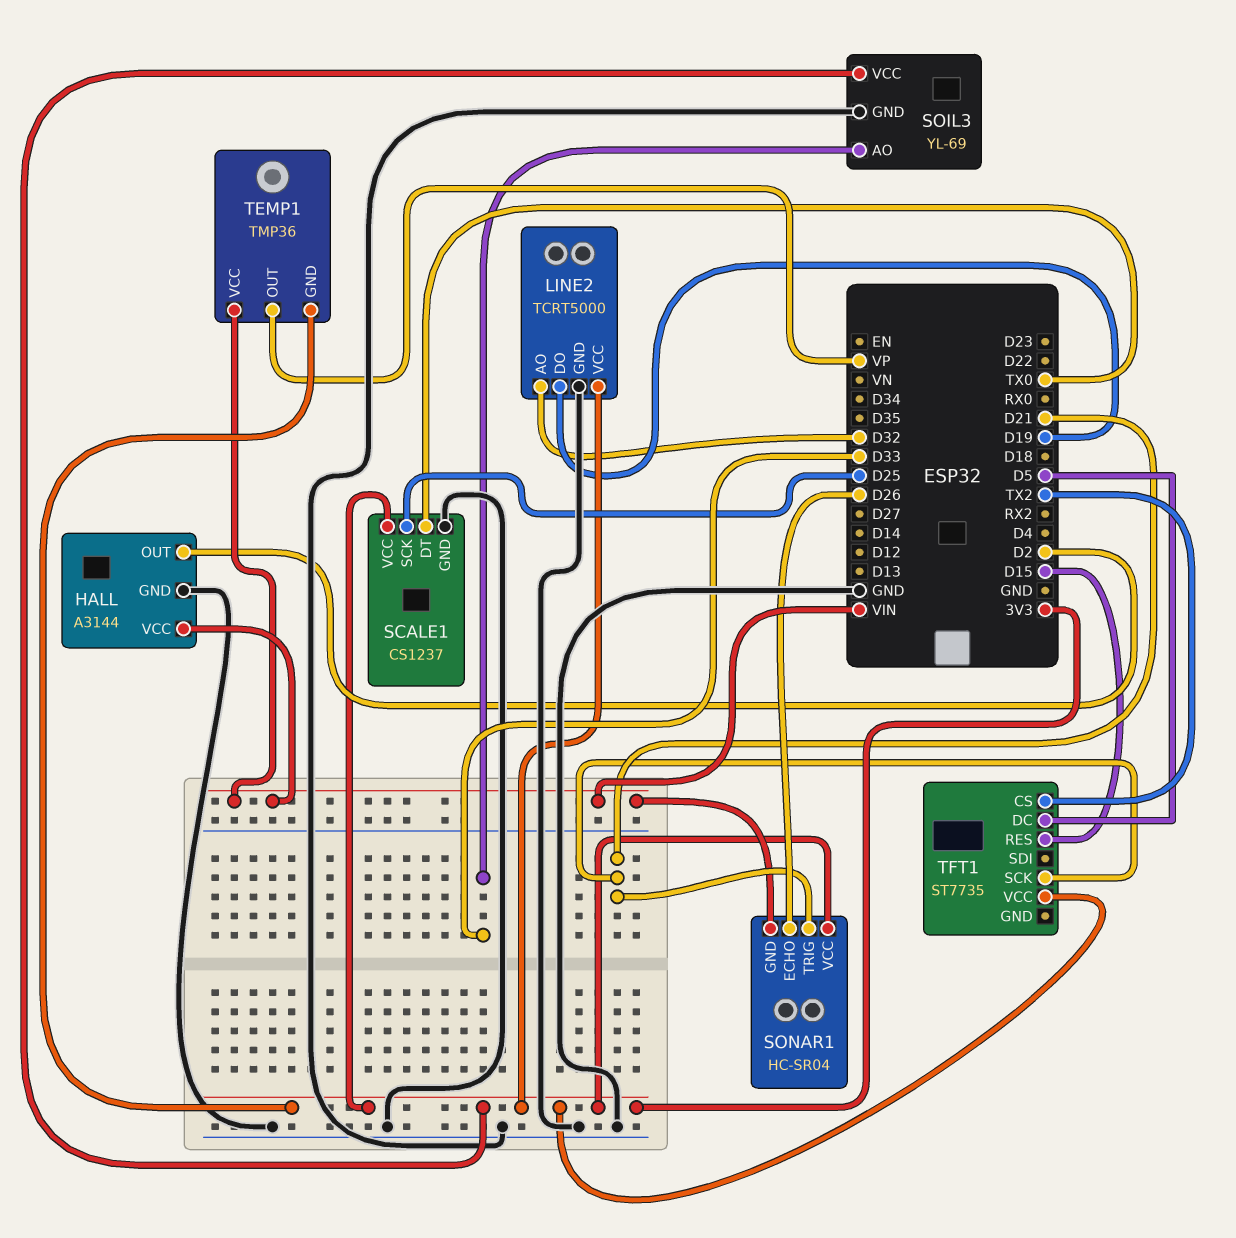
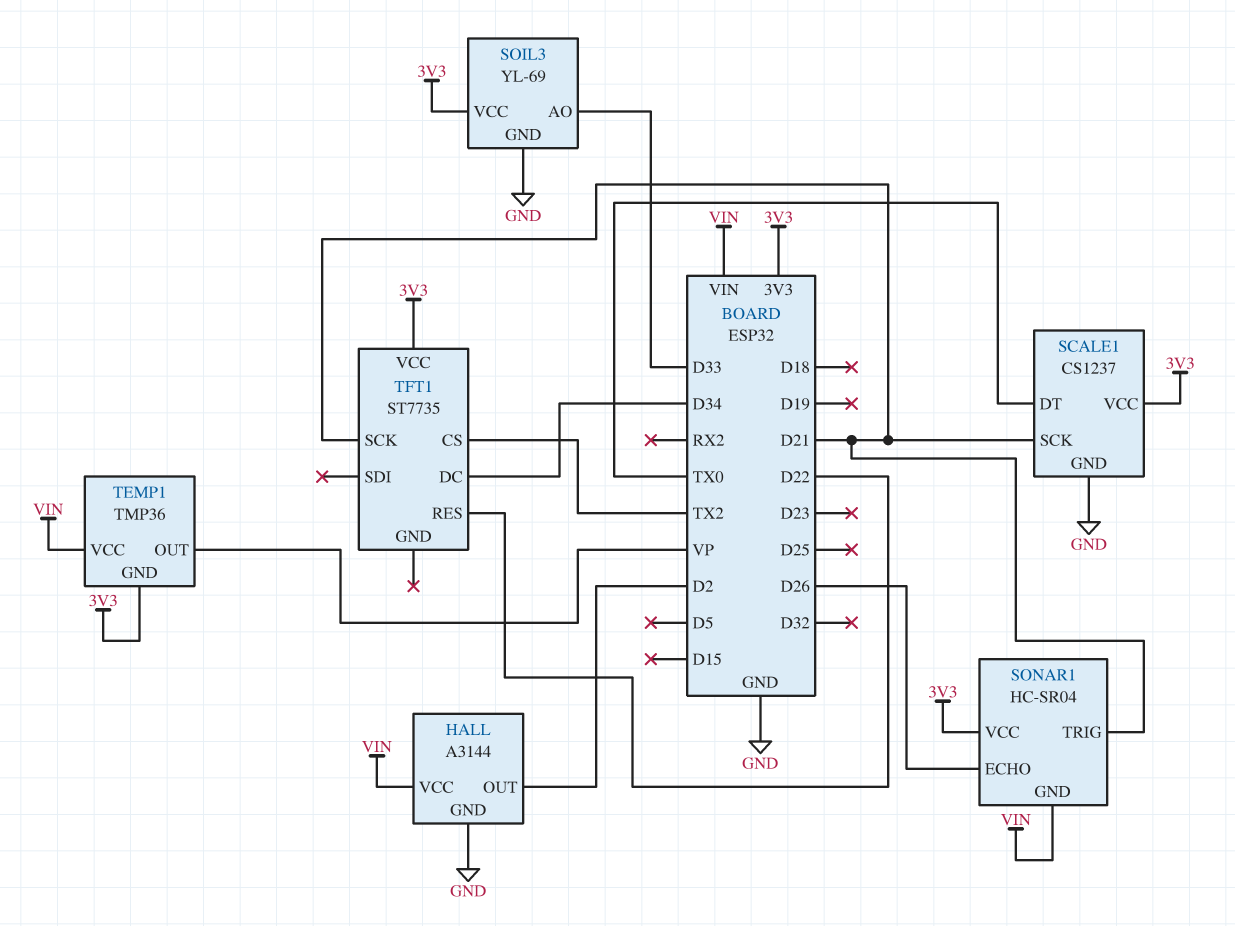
LINE2: TCRT5000 -> none
LINE2 pin AO: D32 -> none
LINE2 pin DO: D19 -> none
LINE2 pin GND: GND -> none
LINE2 pin VCC: 3V3 -> none
SCALE1 pin SCK: D25 -> D21
TFT1 pin DC: D5 -> D34
TFT1 pin RES: D15 -> D22

